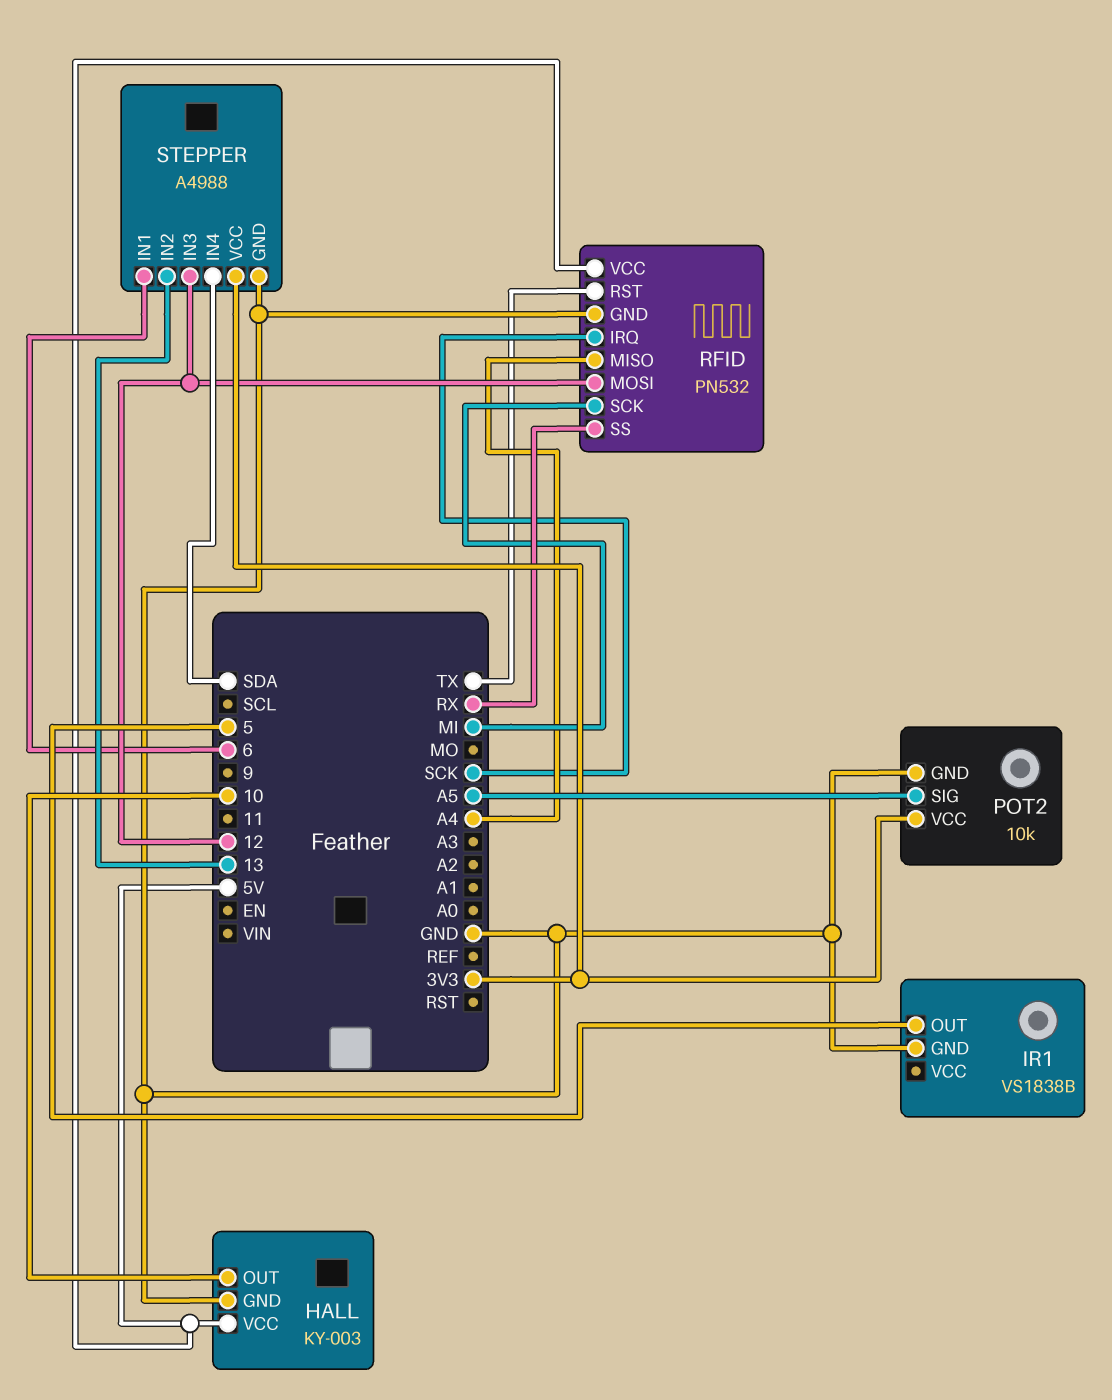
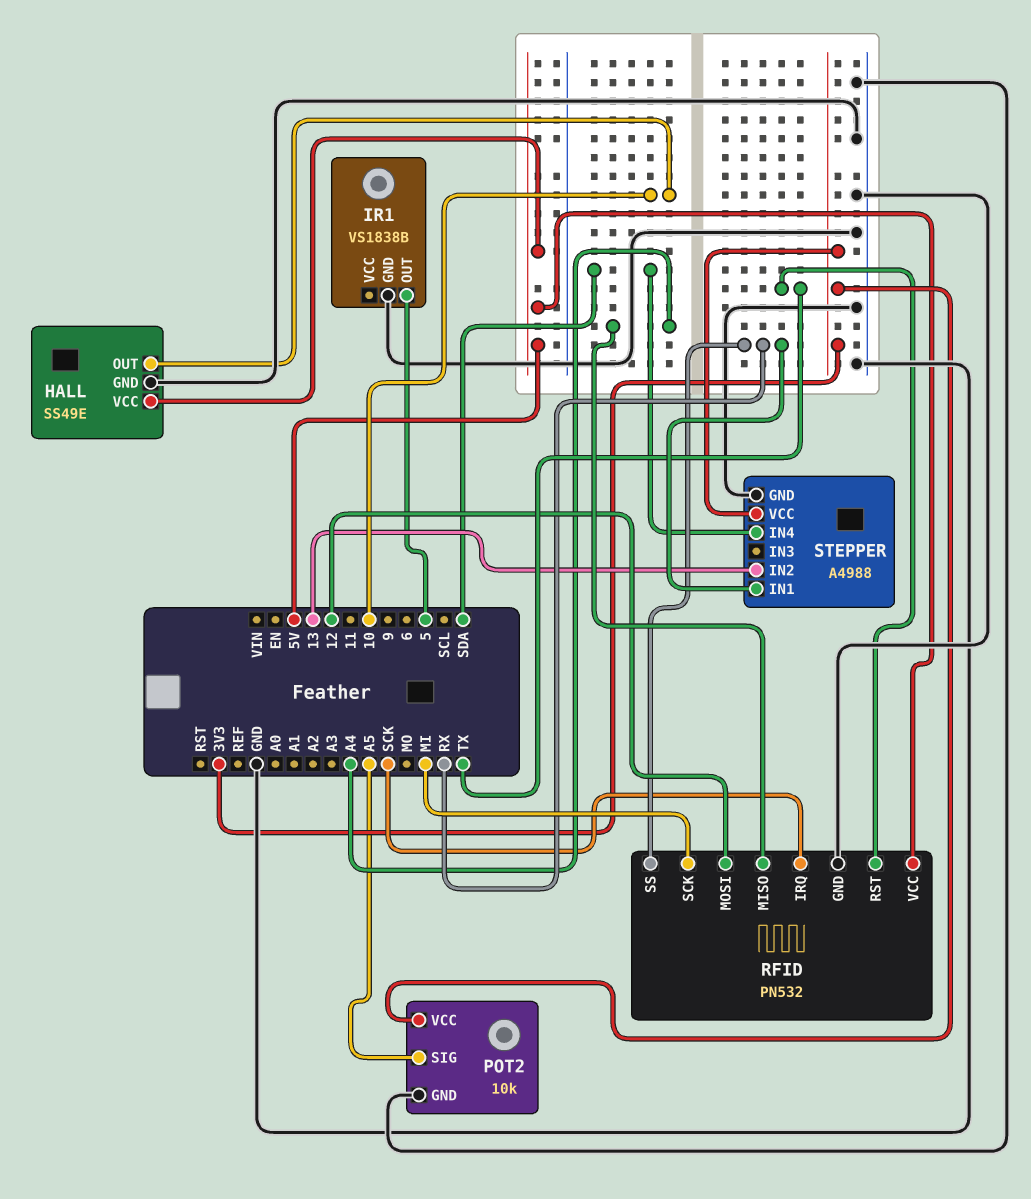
HALL: KY-003 -> SS49E
STEPPER pin IN1: 6 -> RX
STEPPER pin IN3: 12 -> none

